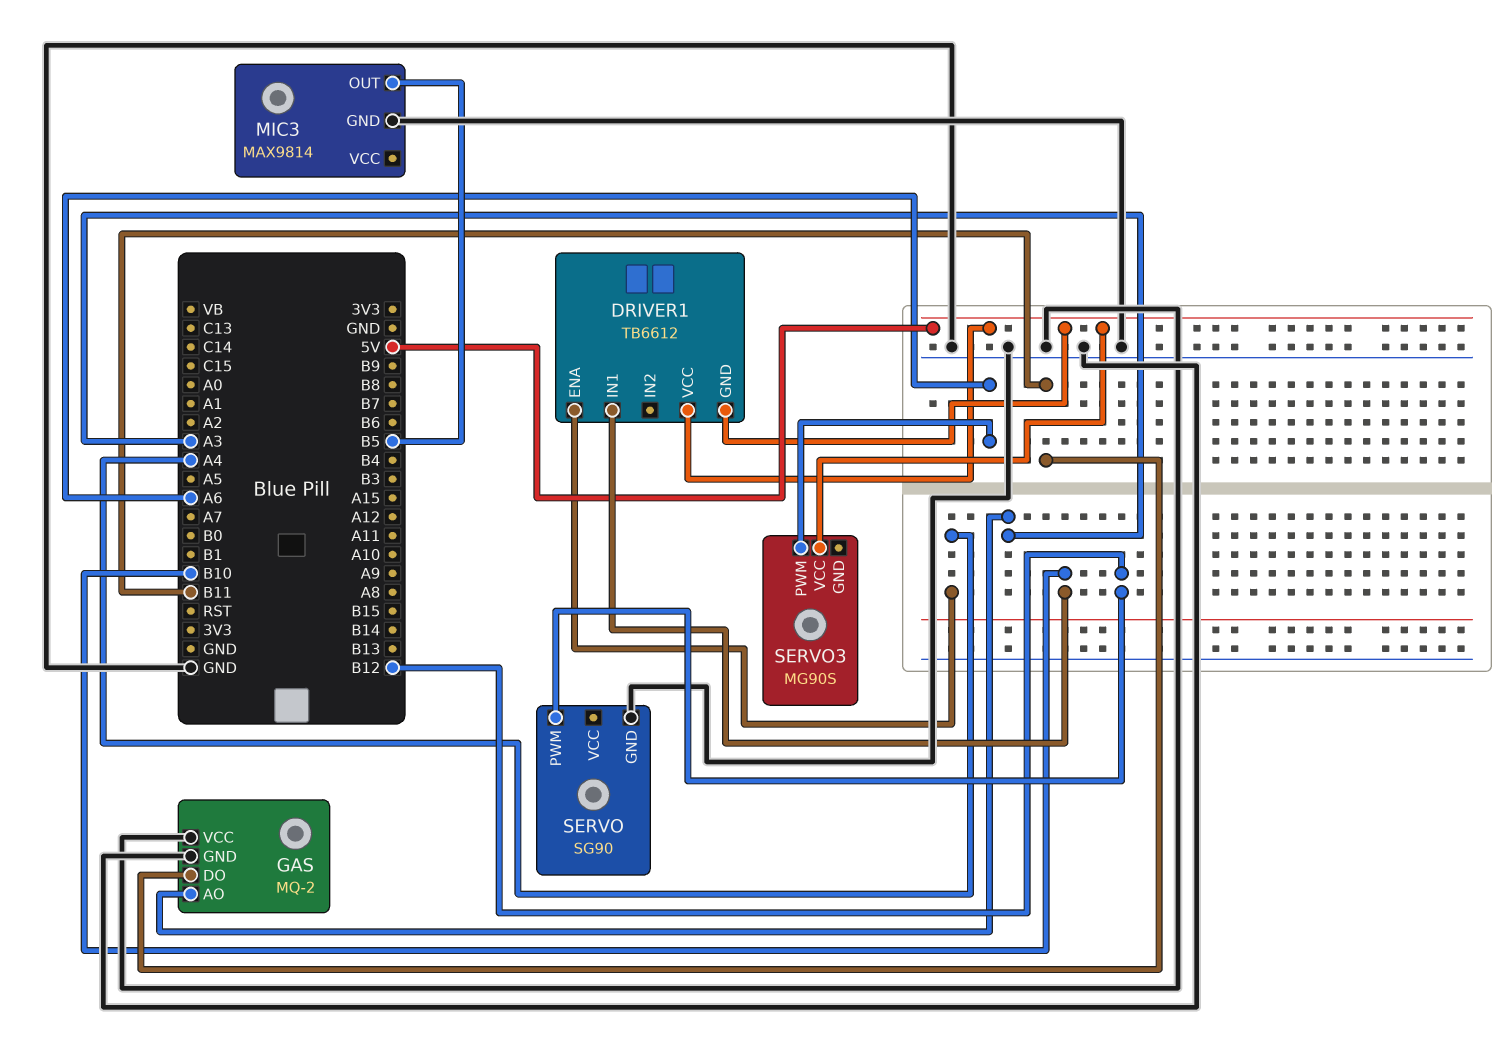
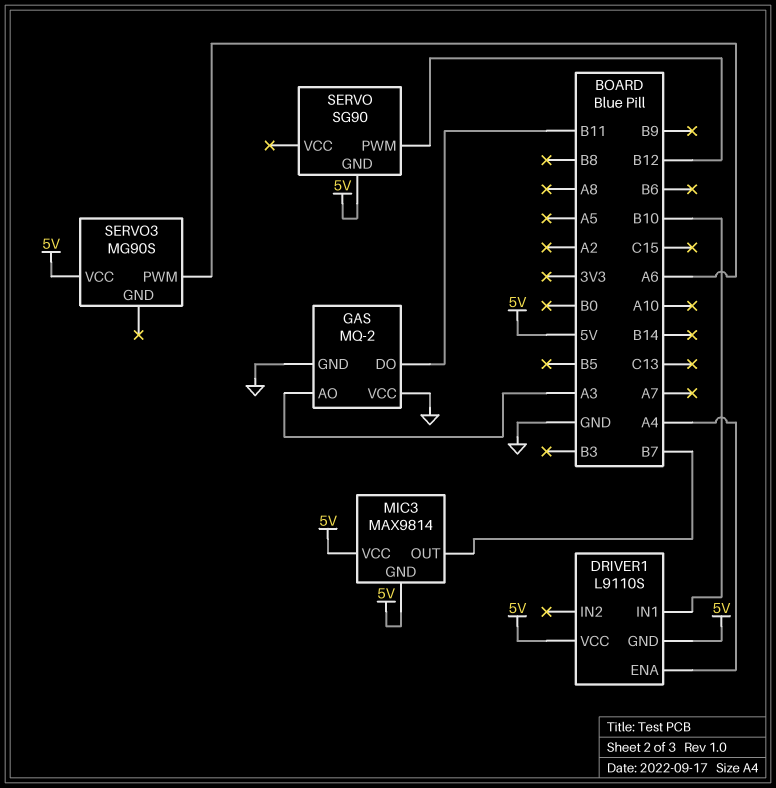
DRIVER1: TB6612 -> L9110S
MIC3 pin GND: GND -> 5V
MIC3 pin OUT: B5 -> B7
MIC3 pin VCC: none -> 5V
SERVO pin GND: GND -> 5V

